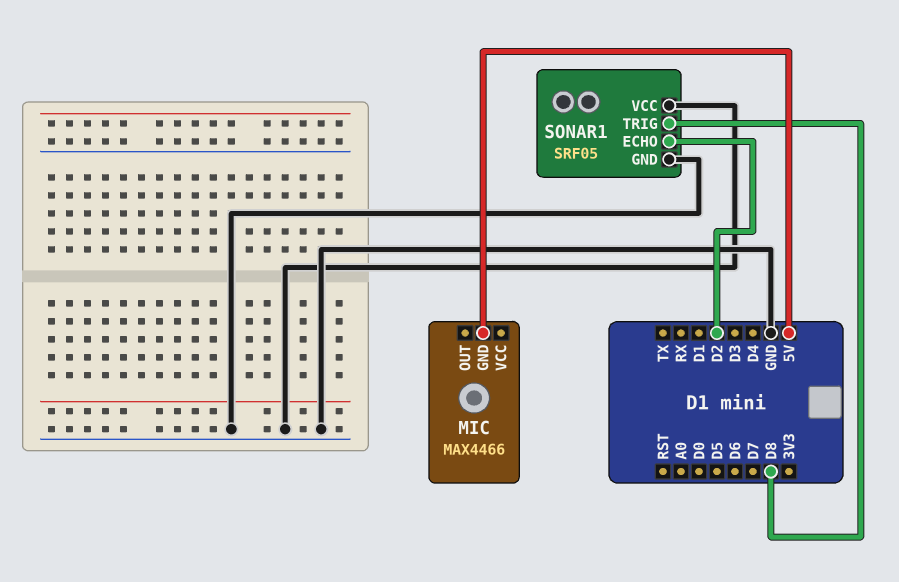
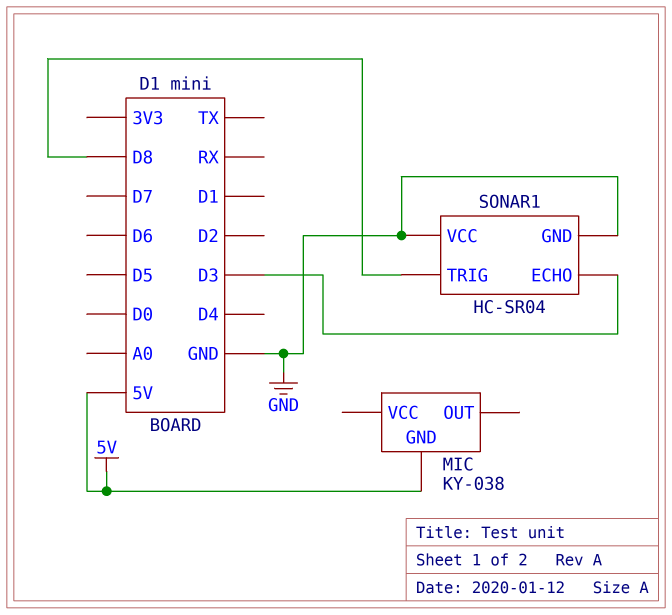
MIC: MAX4466 -> KY-038
SONAR1: SRF05 -> HC-SR04
SONAR1 pin ECHO: D2 -> D3

